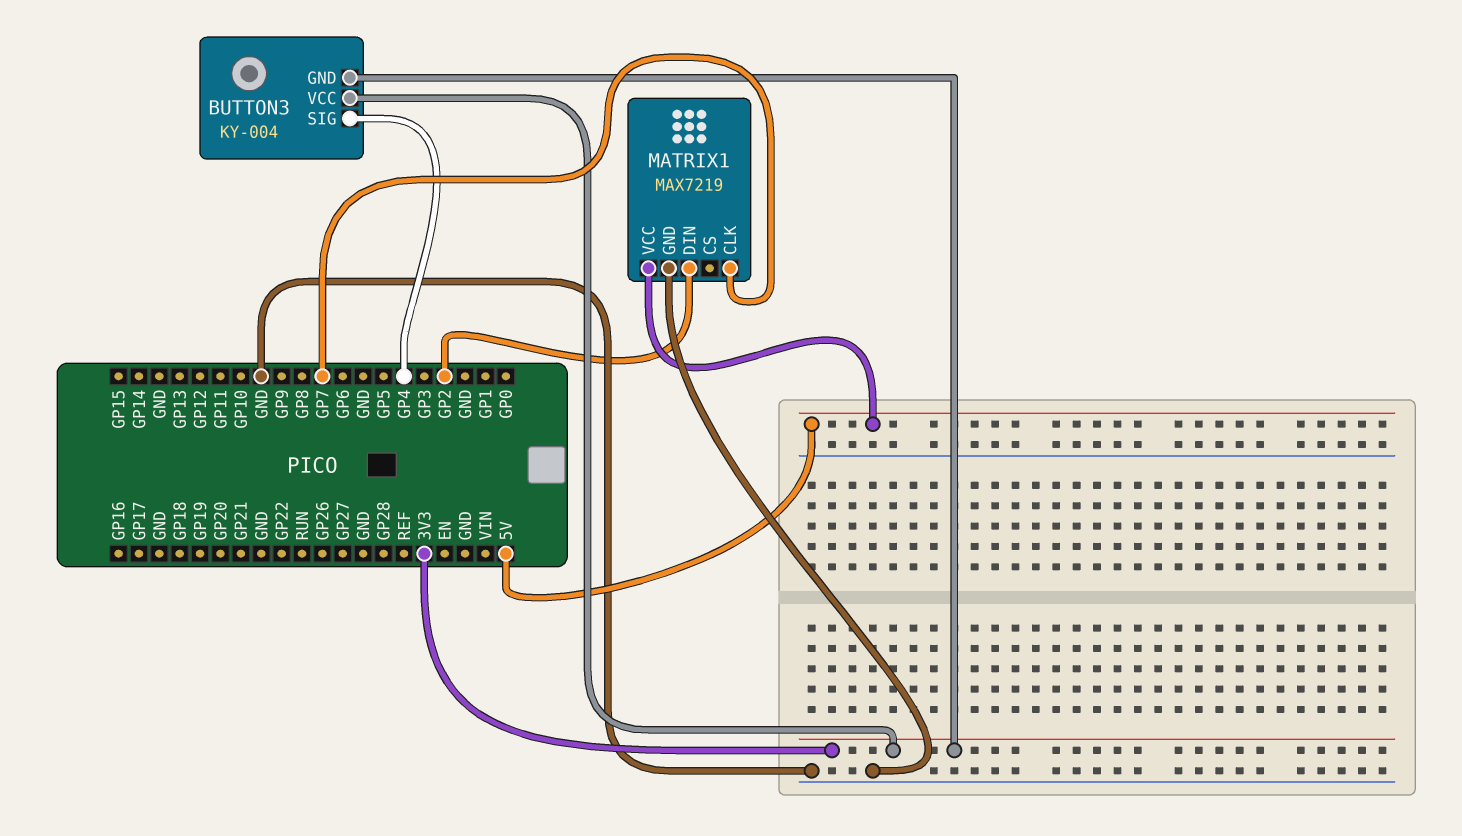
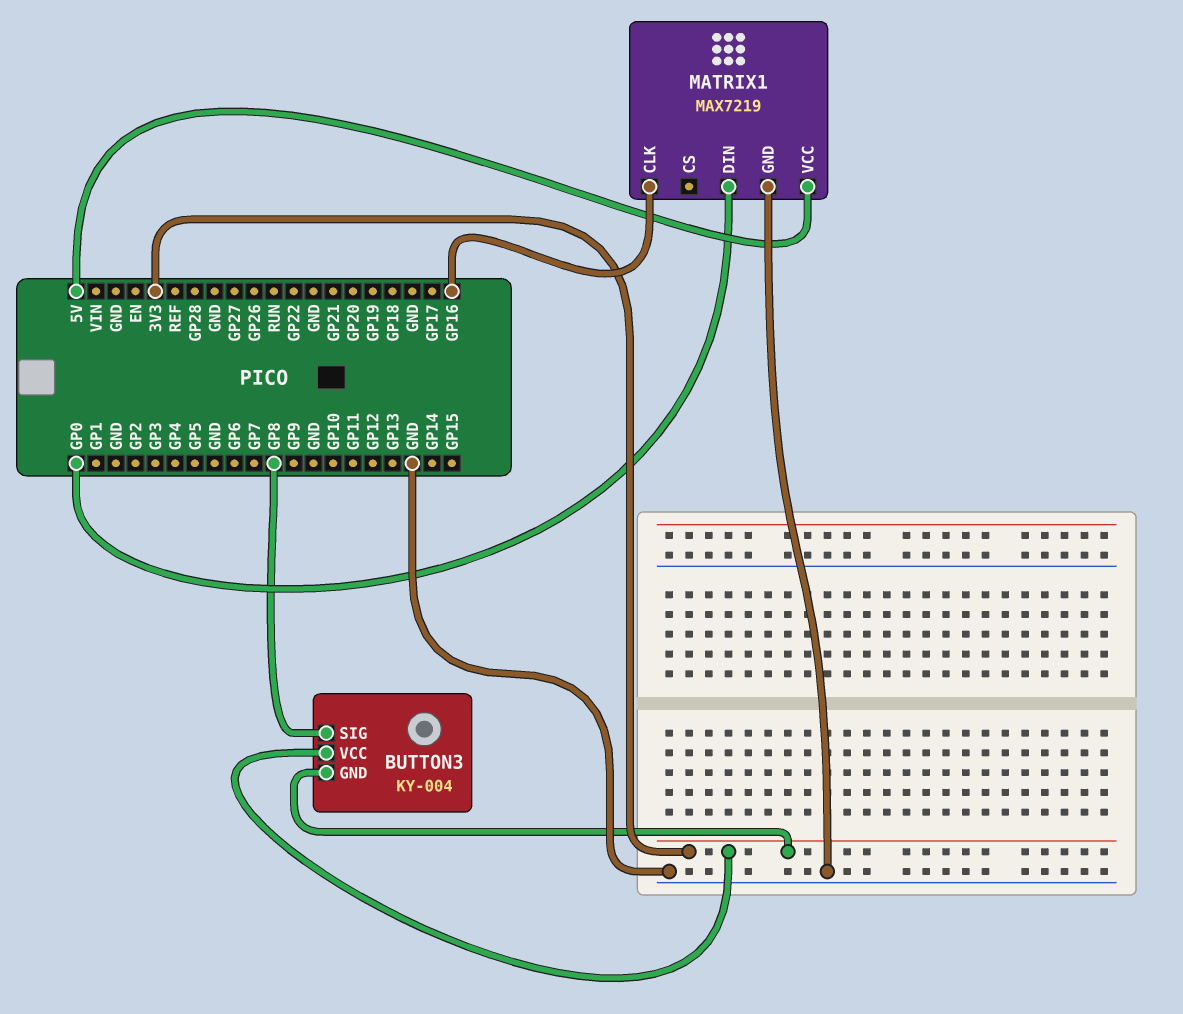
BUTTON3 pin SIG: GP4 -> GP8
MATRIX1 pin CLK: GP7 -> GP16
MATRIX1 pin DIN: GP2 -> GP0

